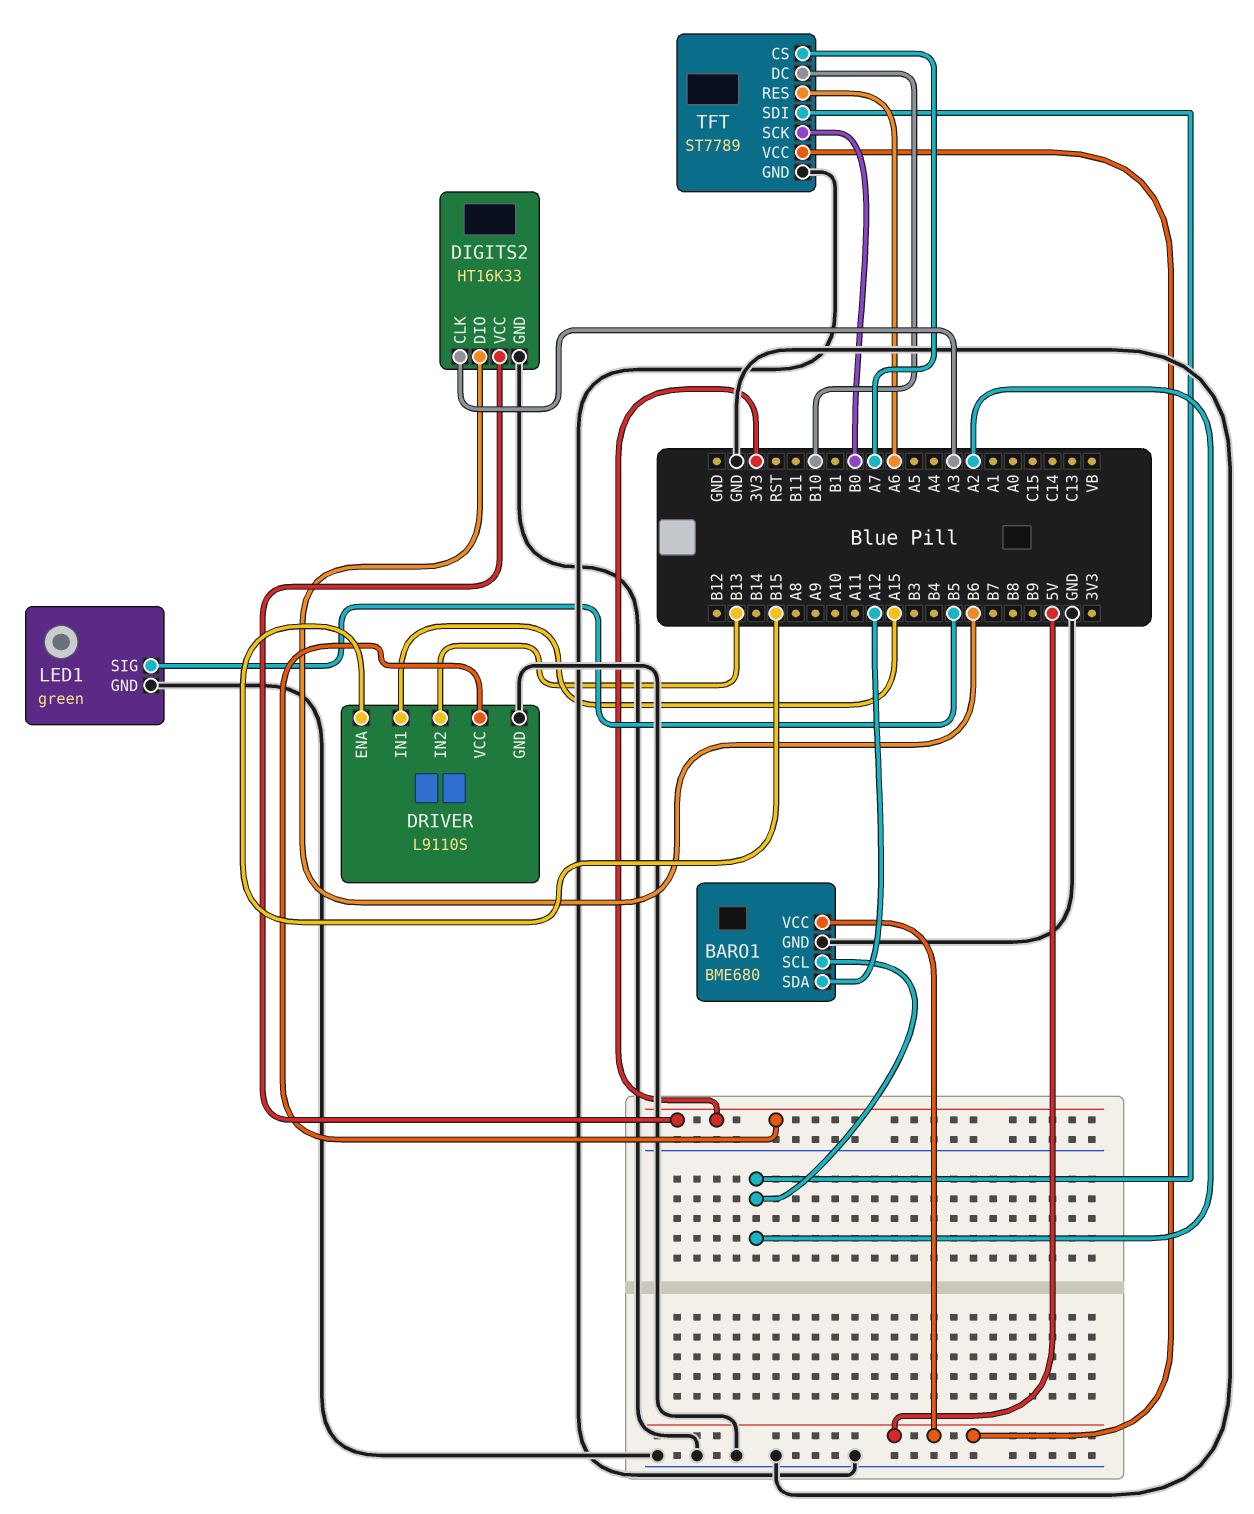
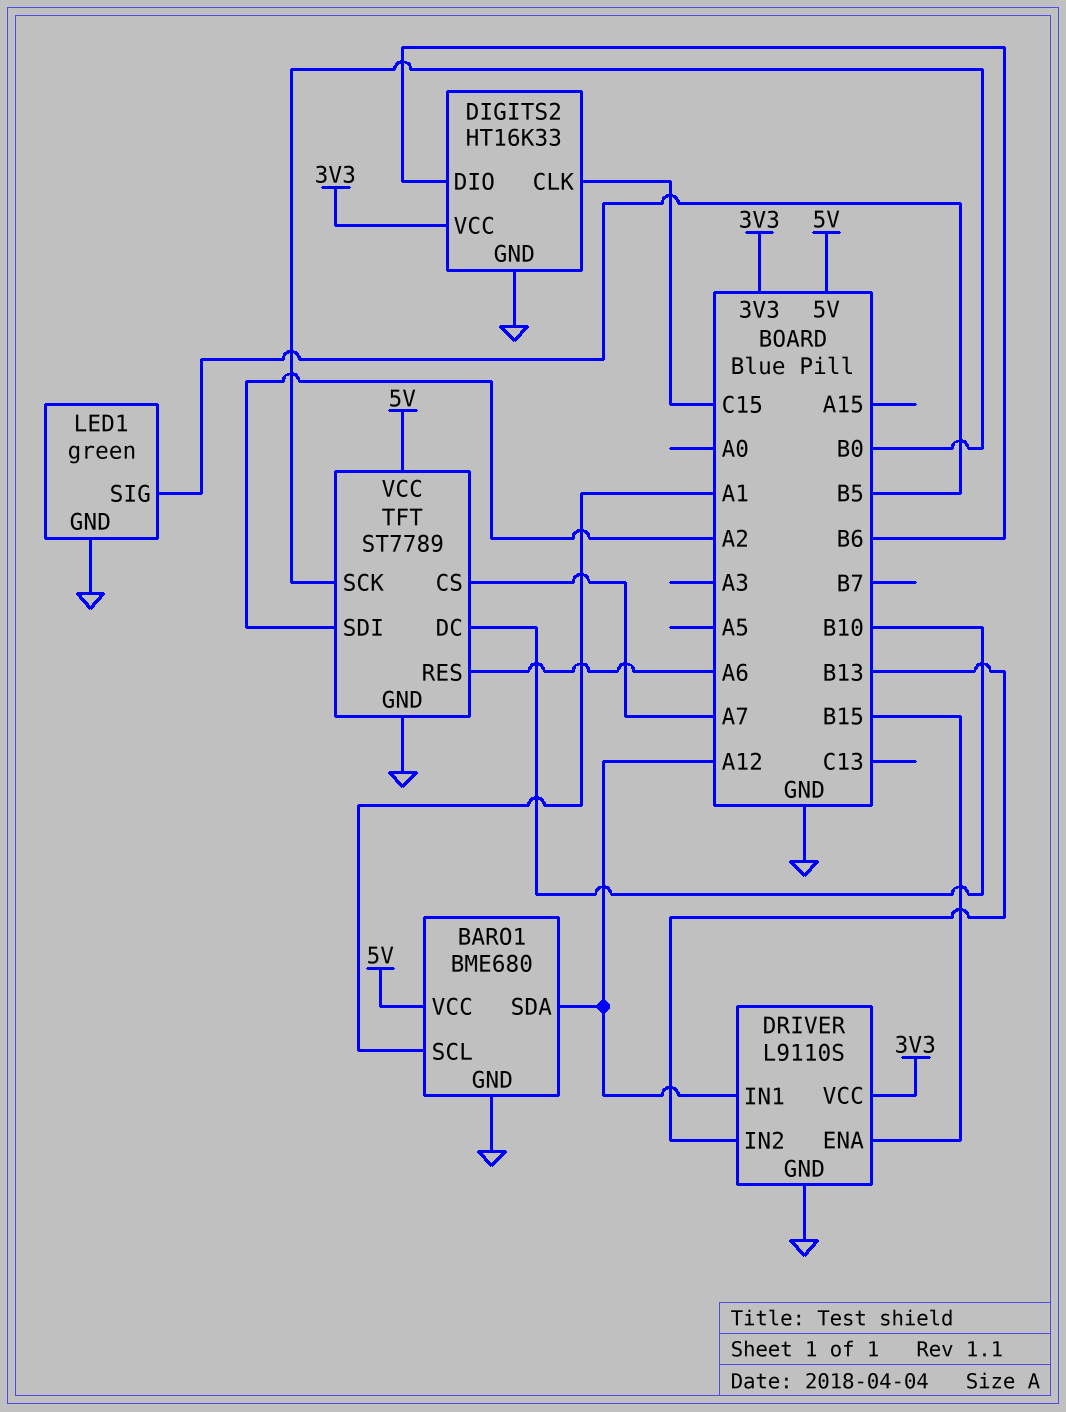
BARO1 pin SCL: A2 -> A1
DIGITS2 pin CLK: A3 -> C15
DRIVER pin IN1: A15 -> A12

